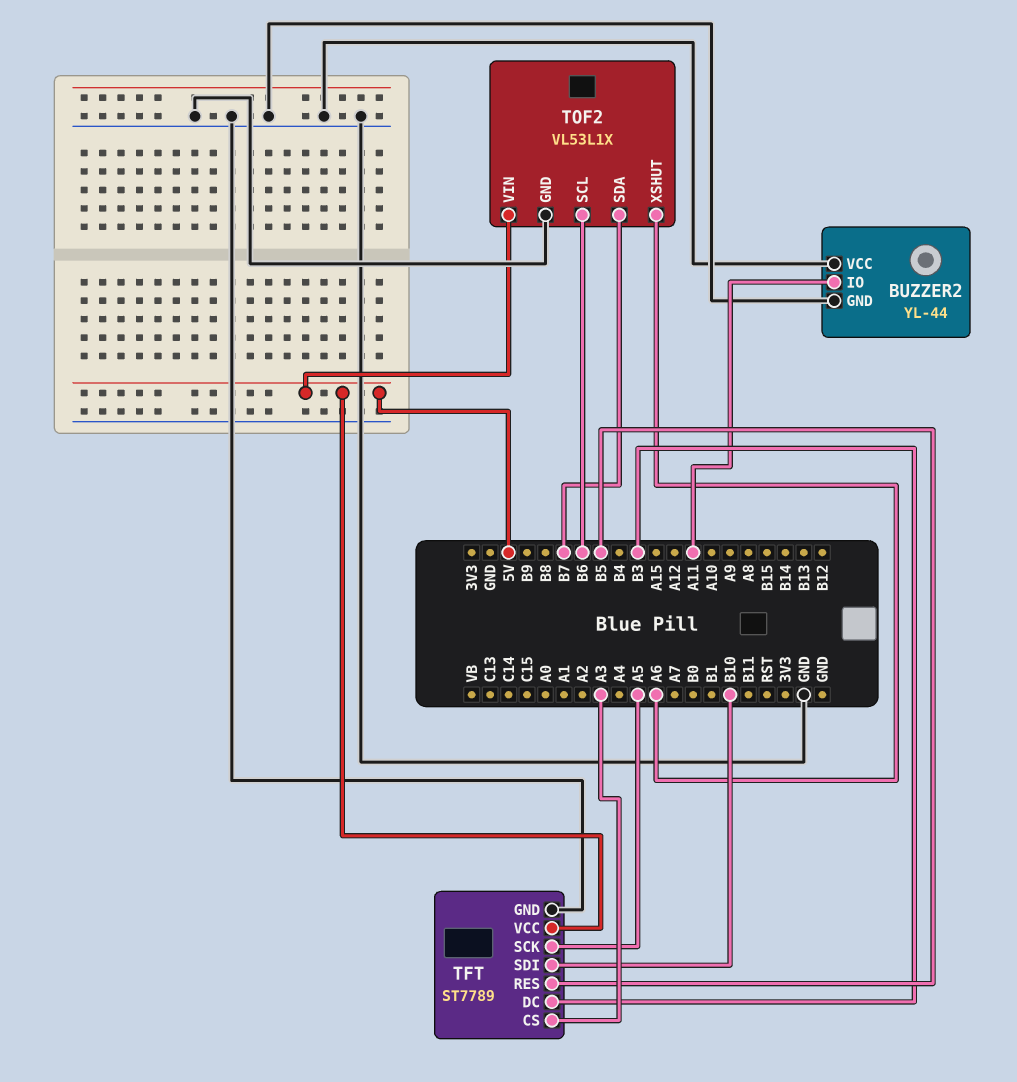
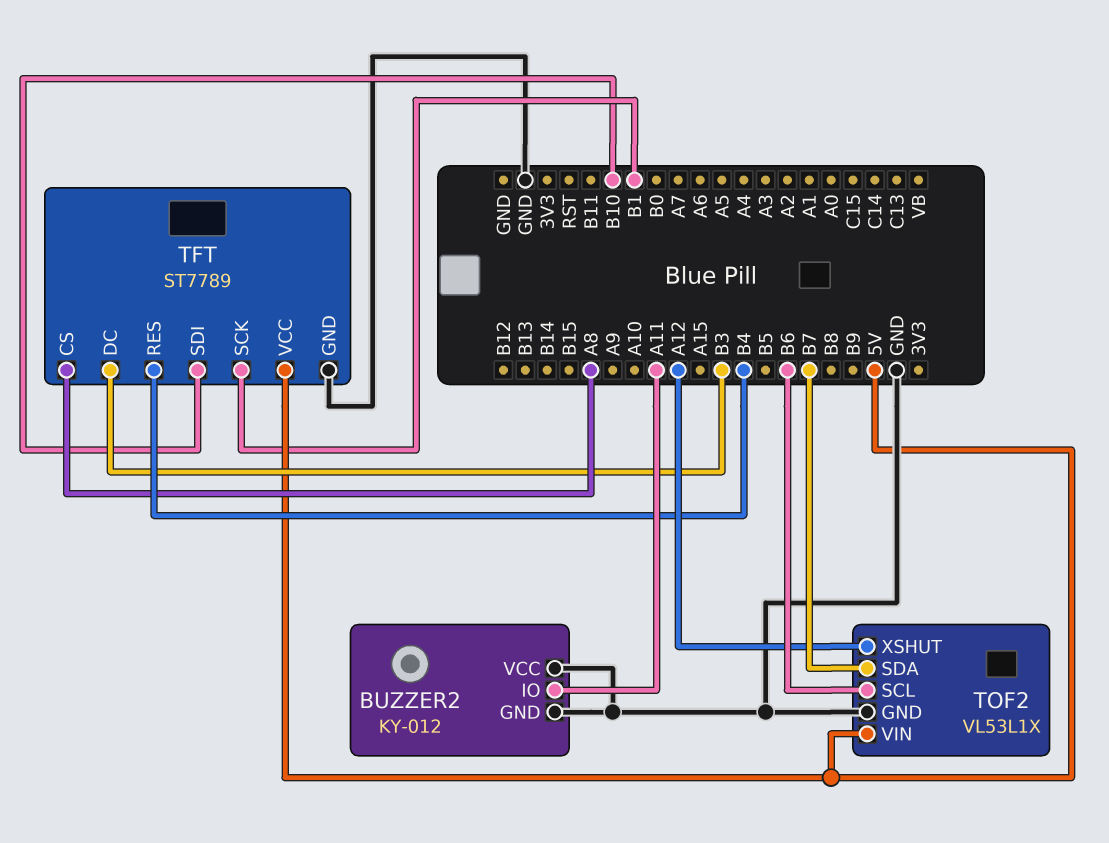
BUZZER2: YL-44 -> KY-012
TFT pin CS: A3 -> A8
TFT pin RES: B5 -> B4
TFT pin SCK: A5 -> B1
TOF2 pin XSHUT: A6 -> A12

